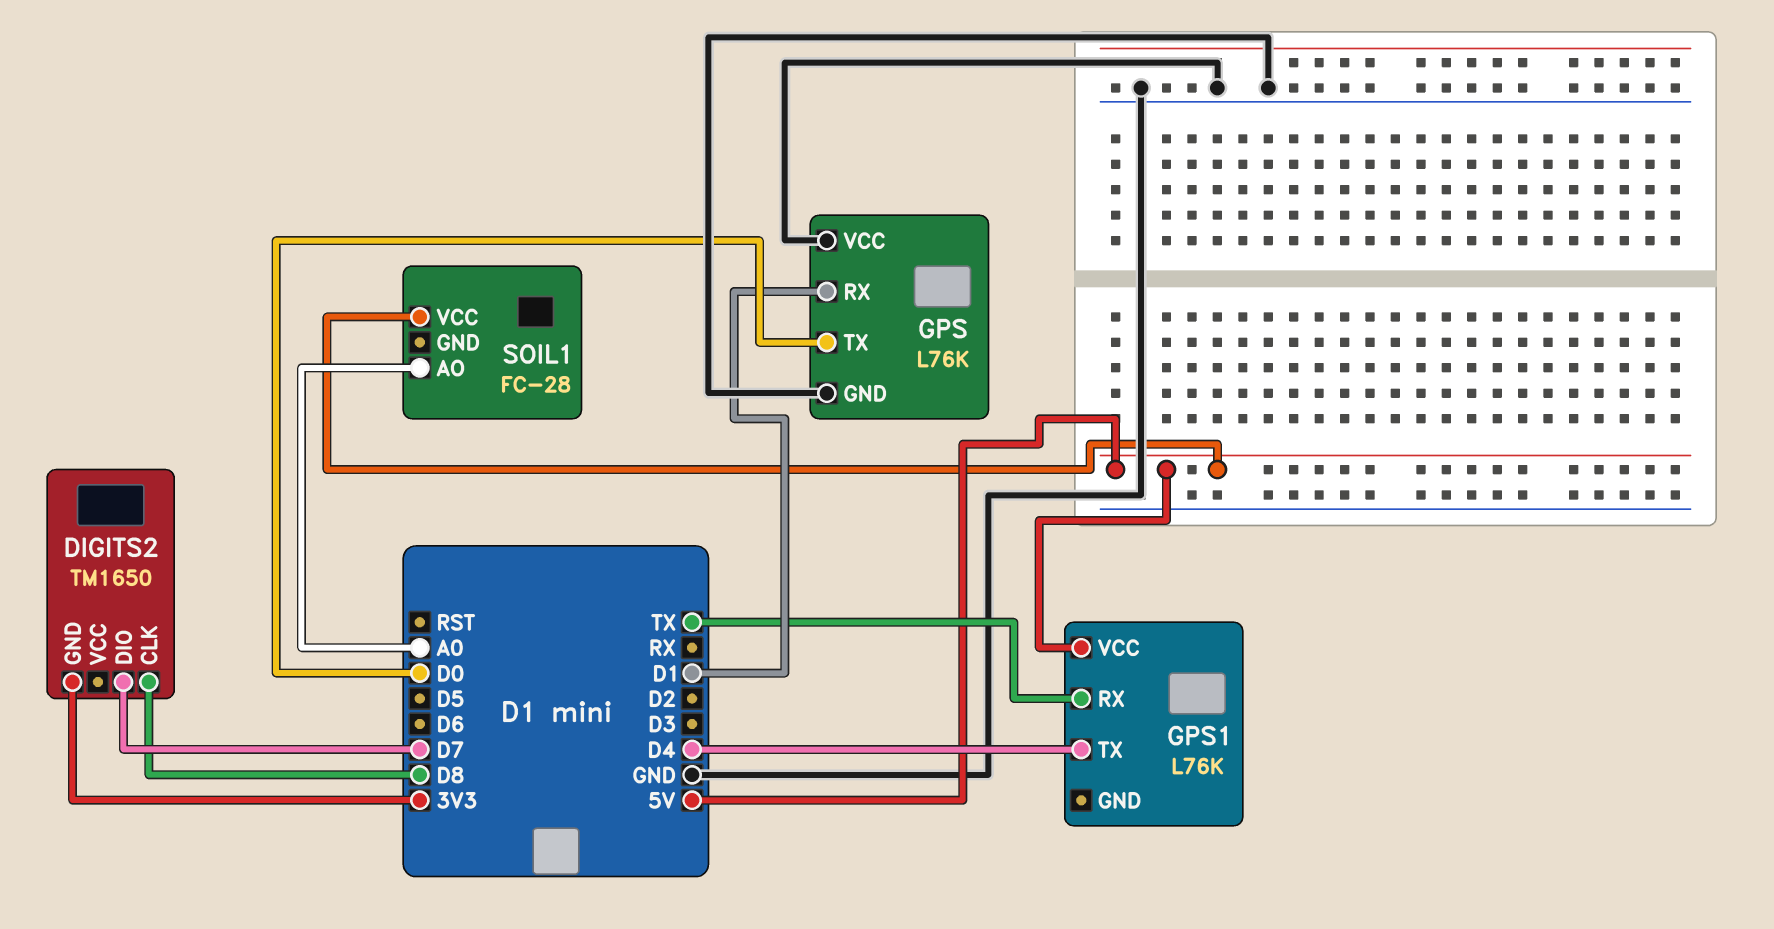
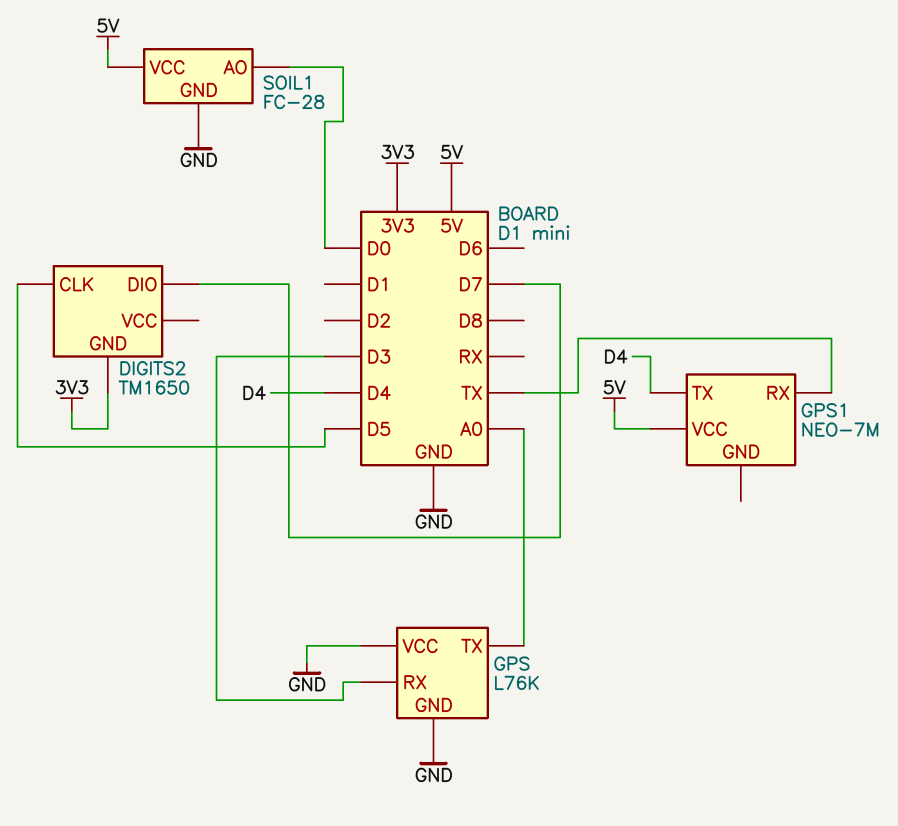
DIGITS2 pin CLK: D8 -> D5
GPS pin RX: D1 -> D3
GPS pin TX: D0 -> A0
GPS1: L76K -> NEO-7M
SOIL1 pin AO: A0 -> D0
SOIL1 pin GND: none -> GND

